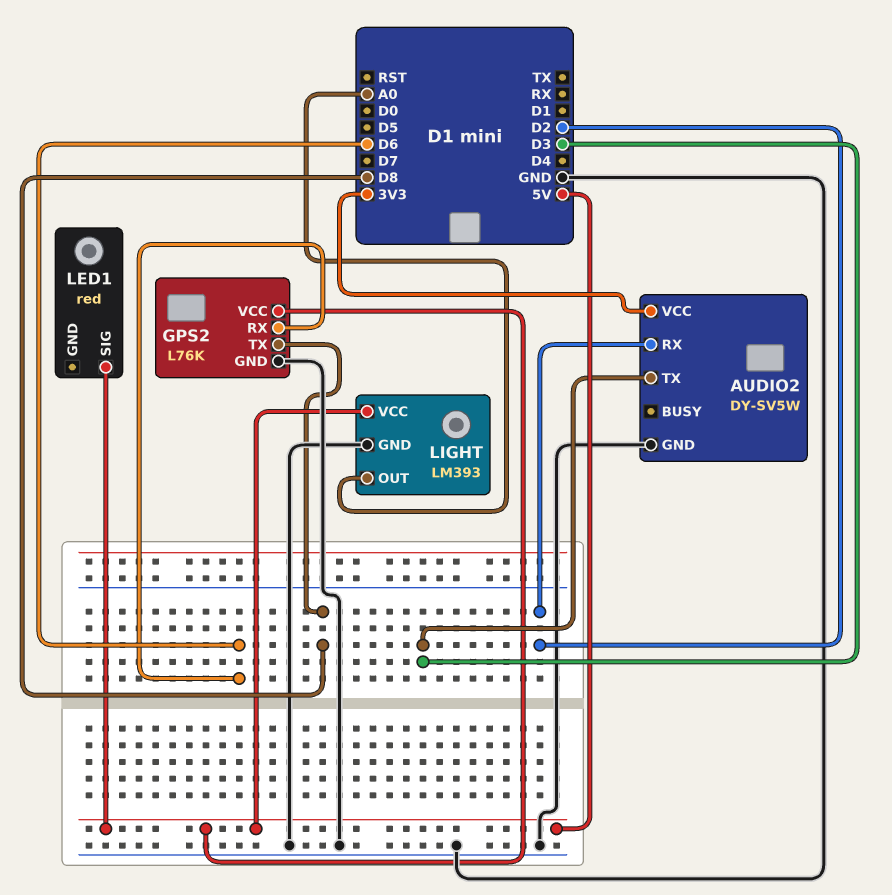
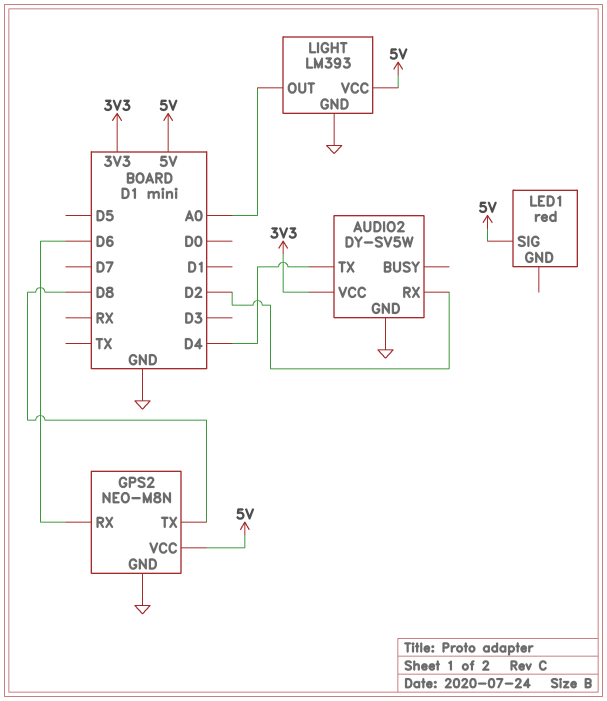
AUDIO2 pin TX: D3 -> D4
GPS2: L76K -> NEO-M8N

